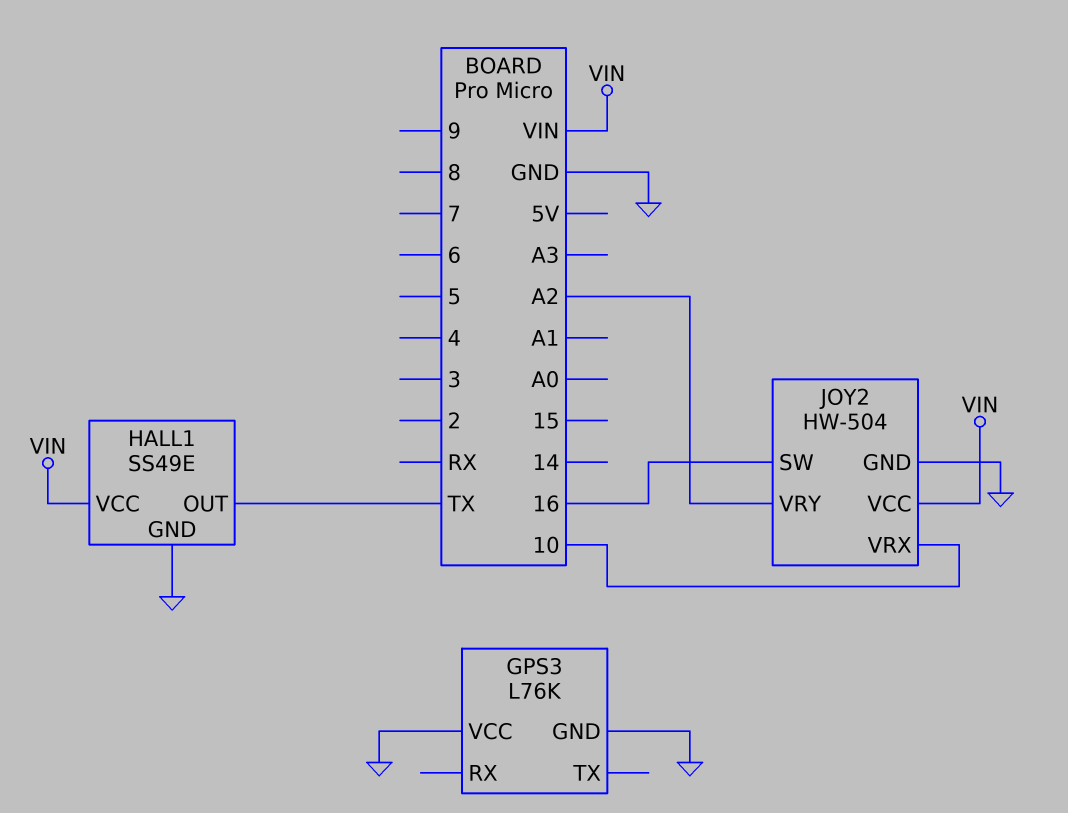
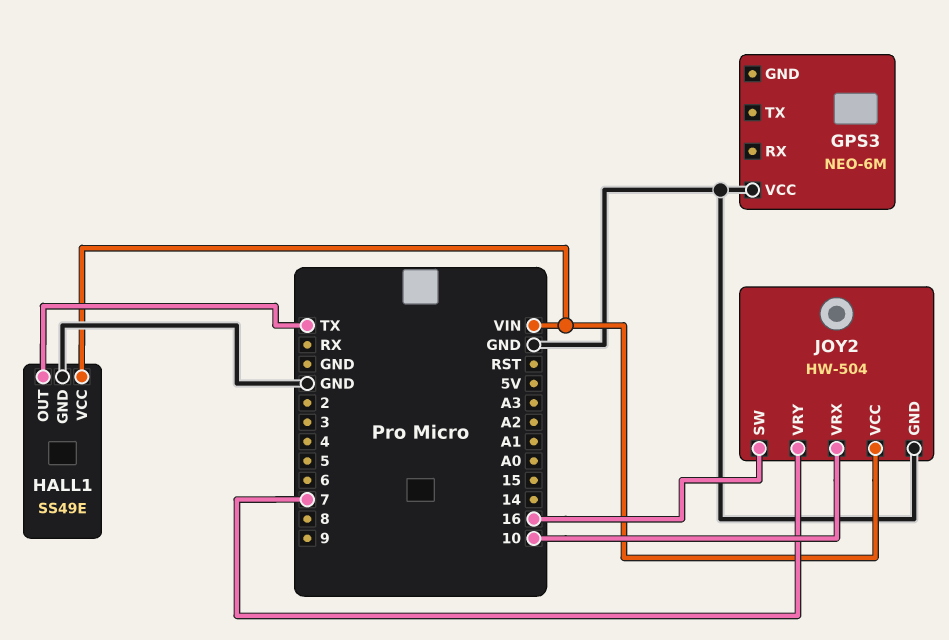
GPS3: L76K -> NEO-6M
GPS3 pin GND: GND -> none
JOY2 pin VRY: A2 -> 7

